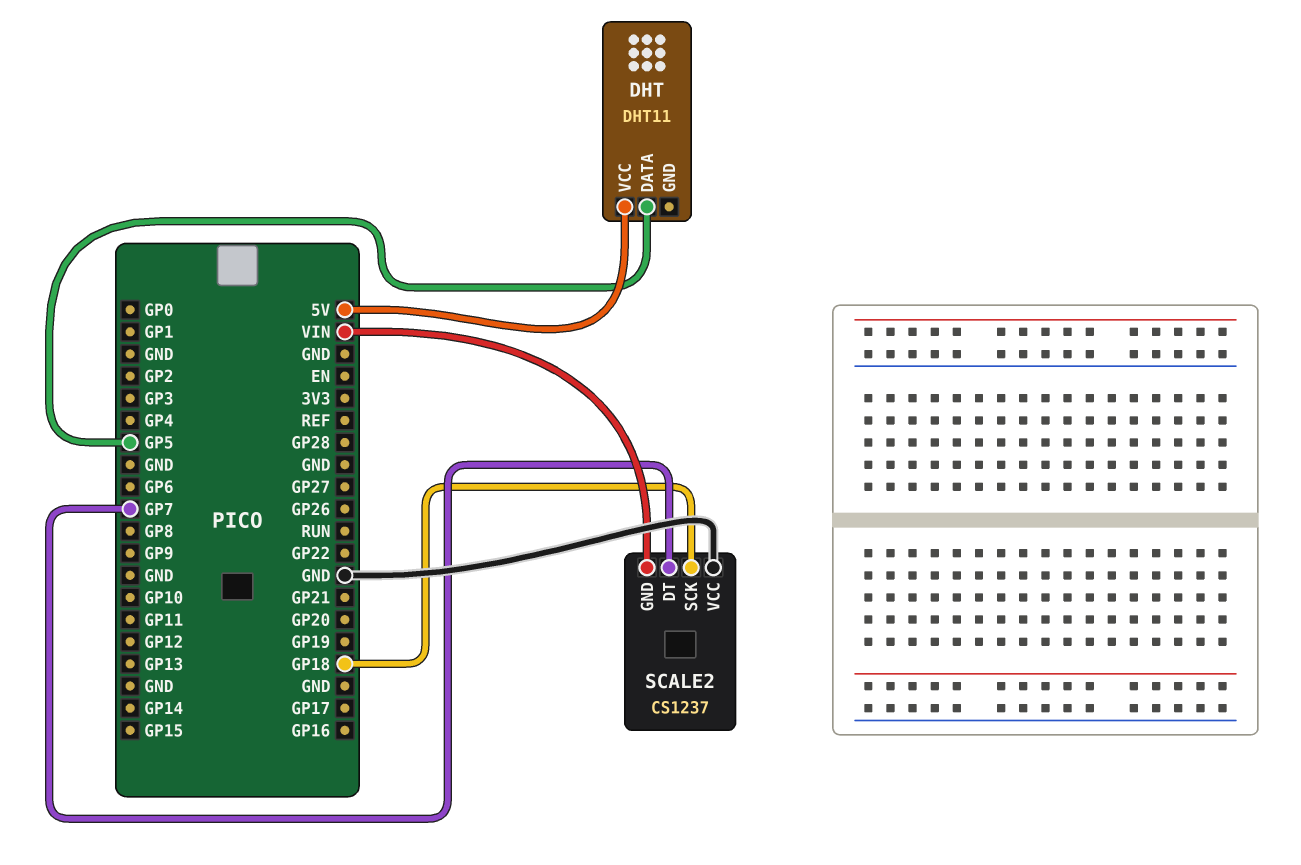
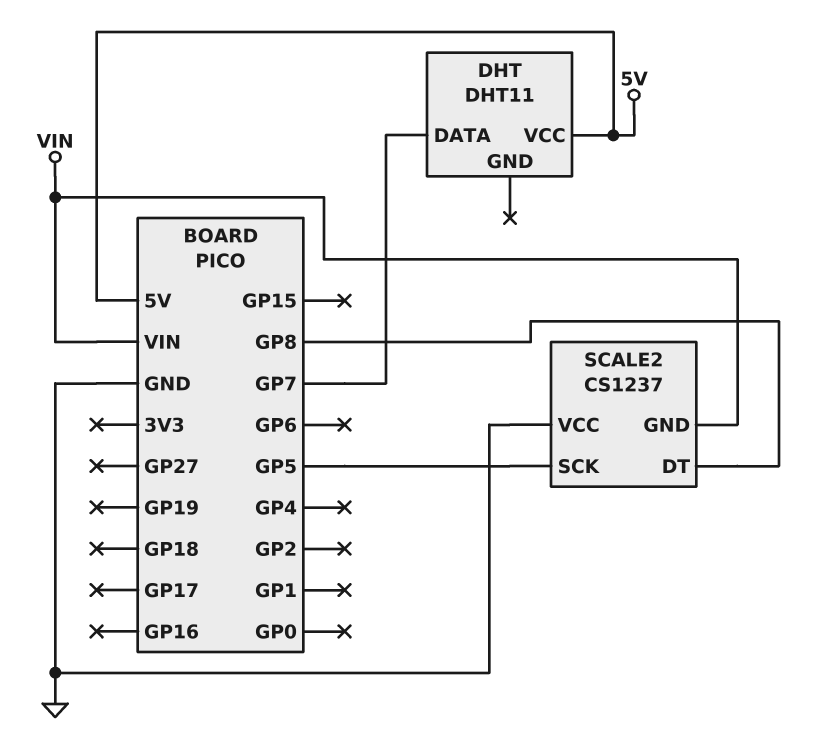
DHT pin DATA: GP5 -> GP7
SCALE2 pin DT: GP7 -> GP8
SCALE2 pin SCK: GP18 -> GP5

